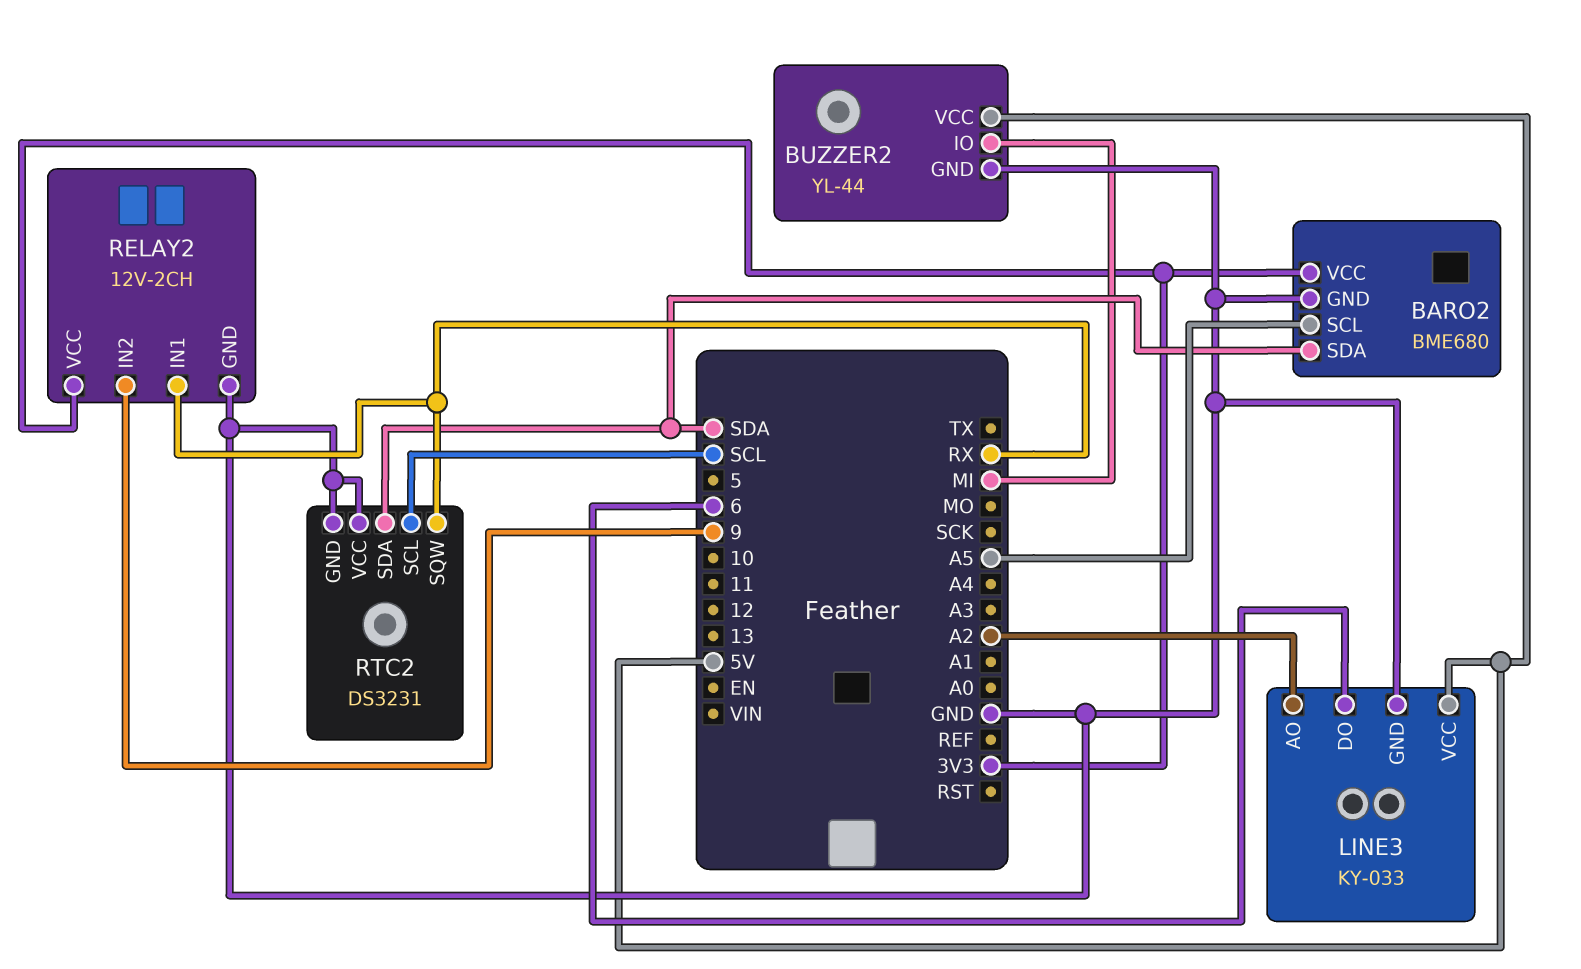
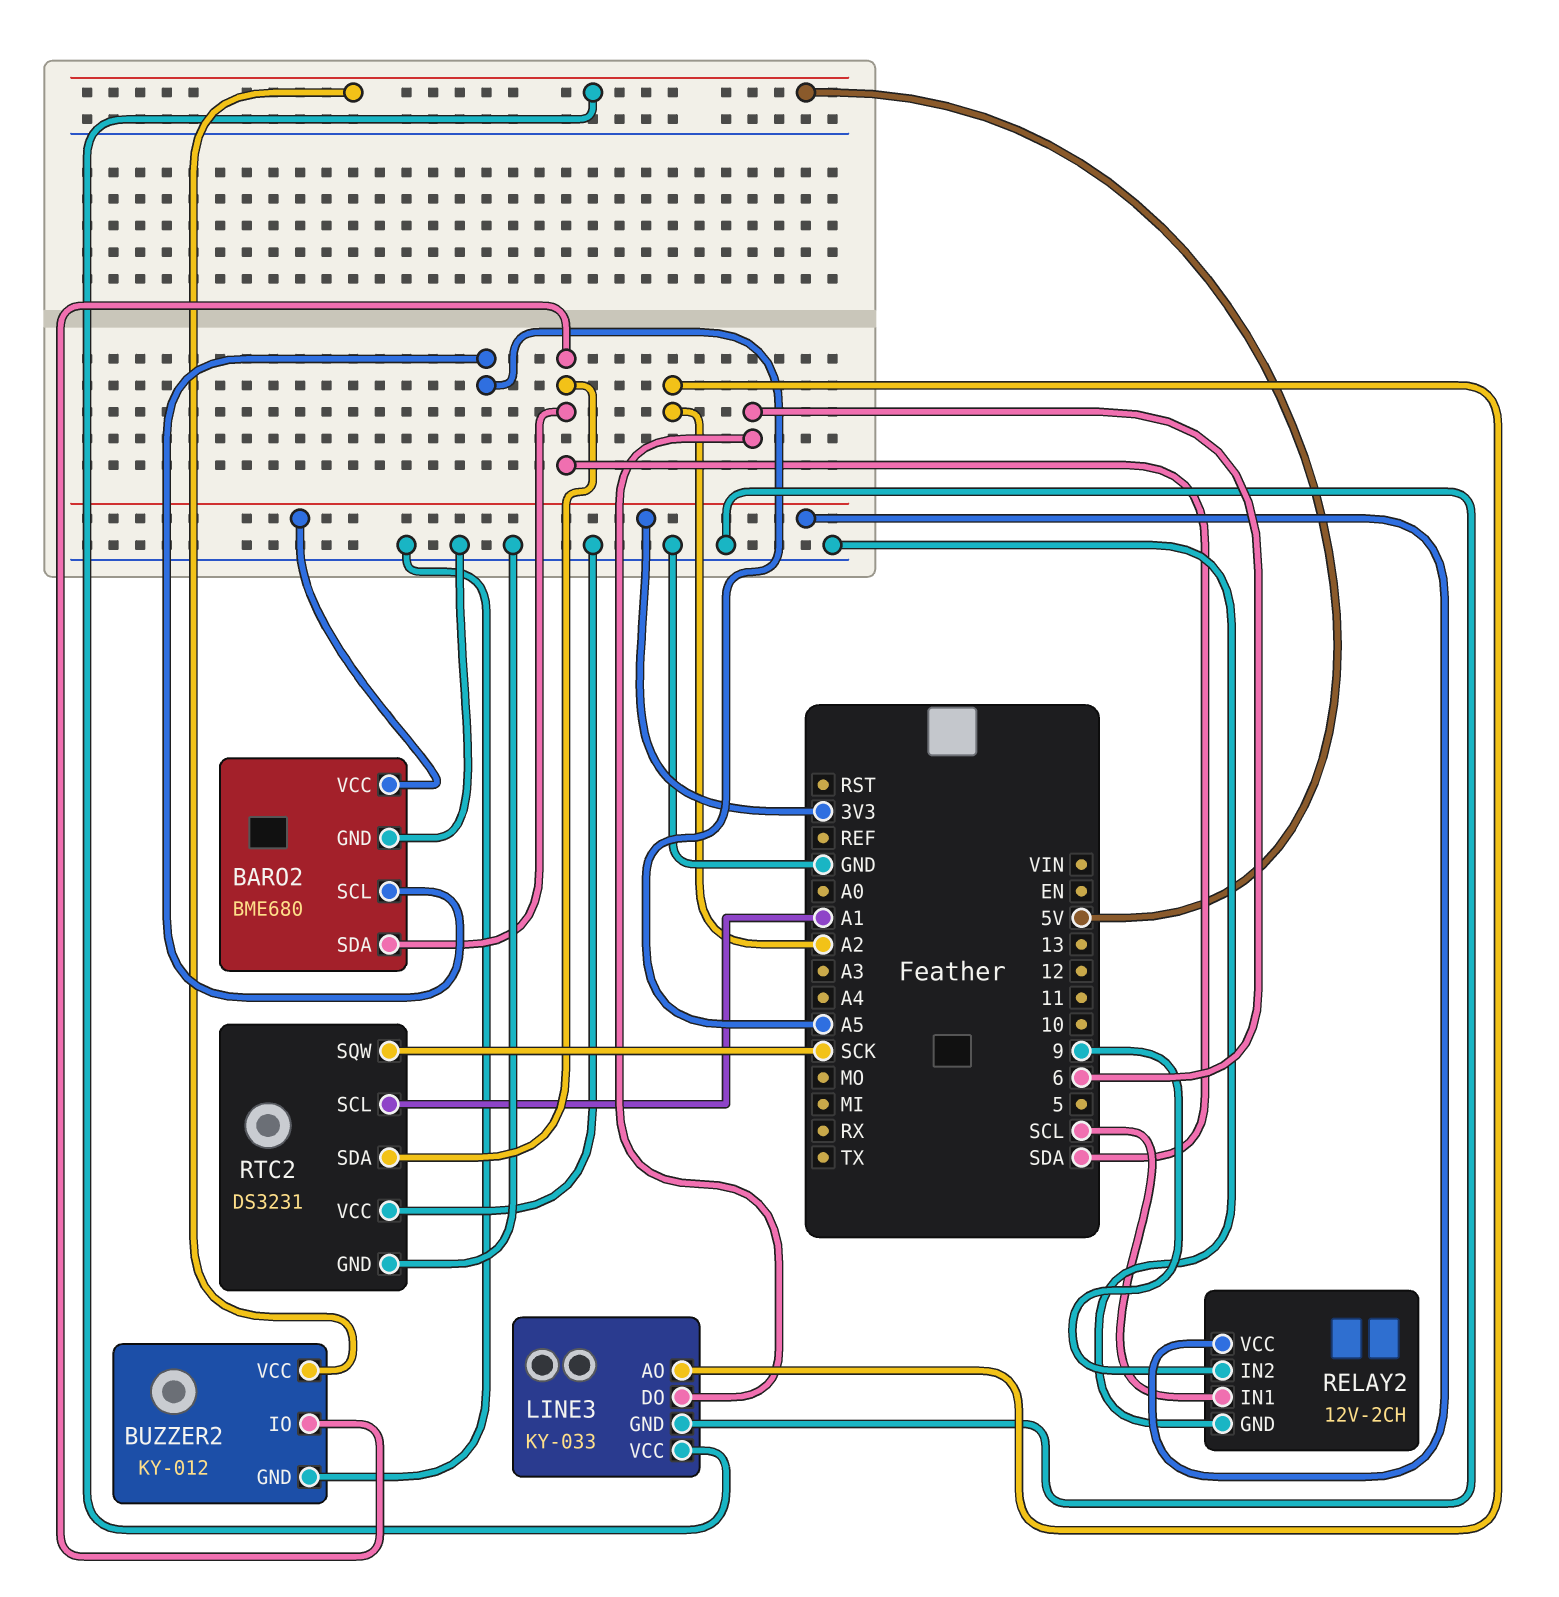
BUZZER2: YL-44 -> KY-012
BUZZER2 pin IO: MI -> SDA
RELAY2 pin IN1: RX -> SCL
RTC2 pin SCL: SCL -> A1
RTC2 pin SQW: RX -> SCK

